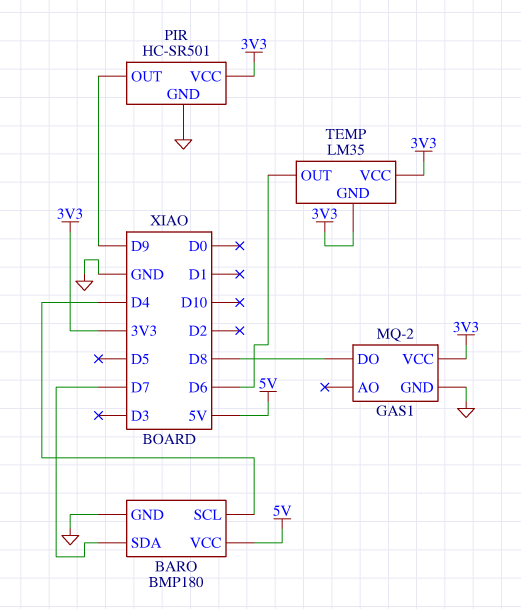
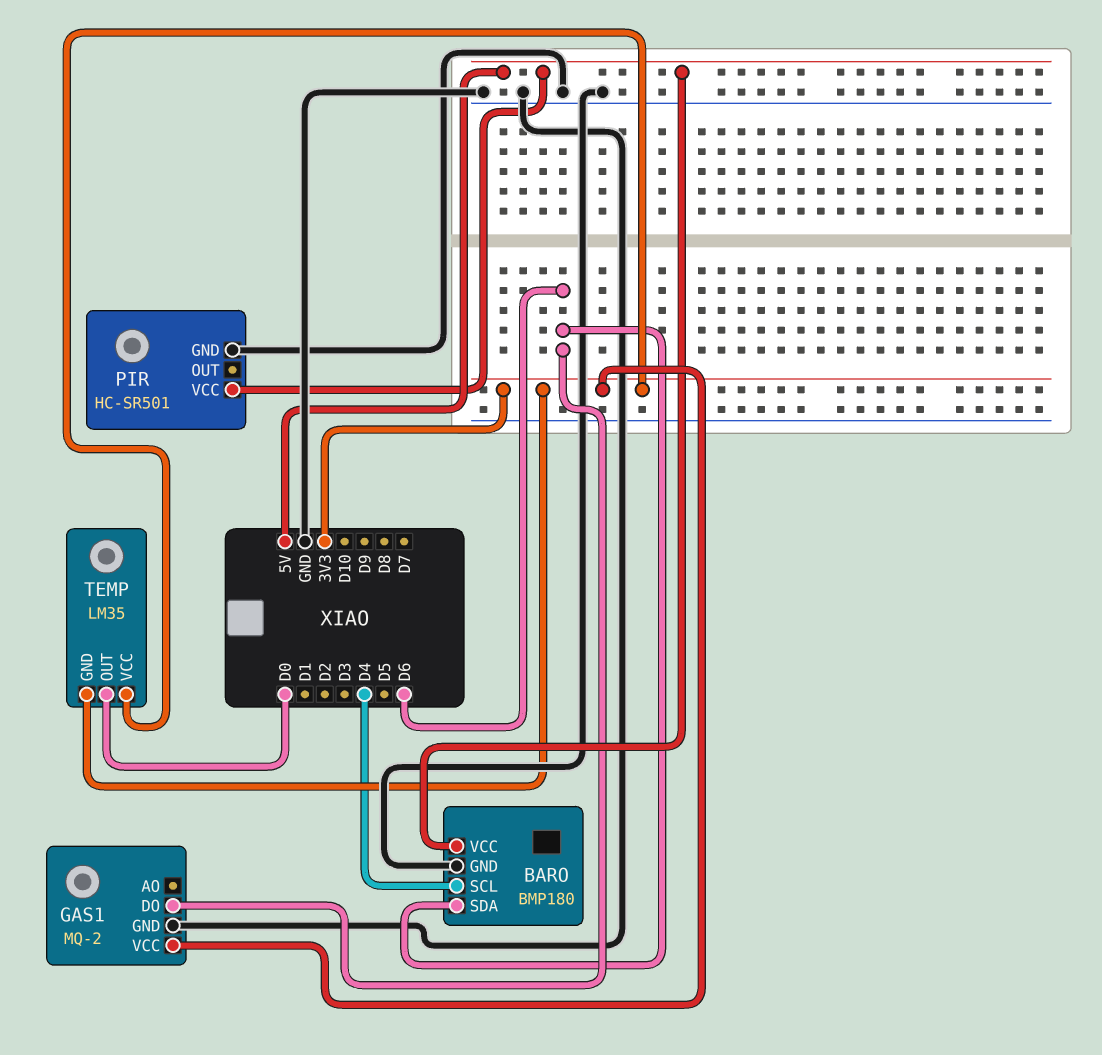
BARO pin SDA: D7 -> D6
GAS1 pin DO: D8 -> D6
PIR pin OUT: D9 -> none
PIR pin VCC: 3V3 -> 5V
TEMP pin OUT: D6 -> D0

